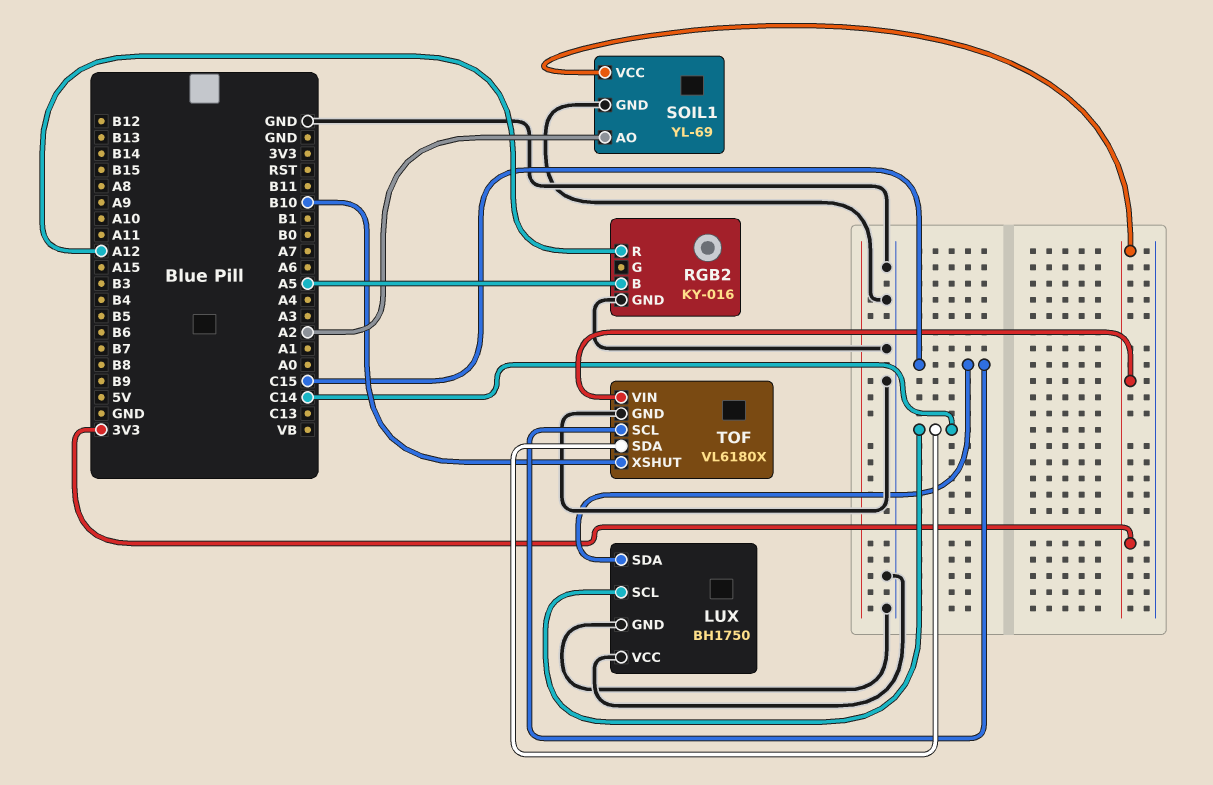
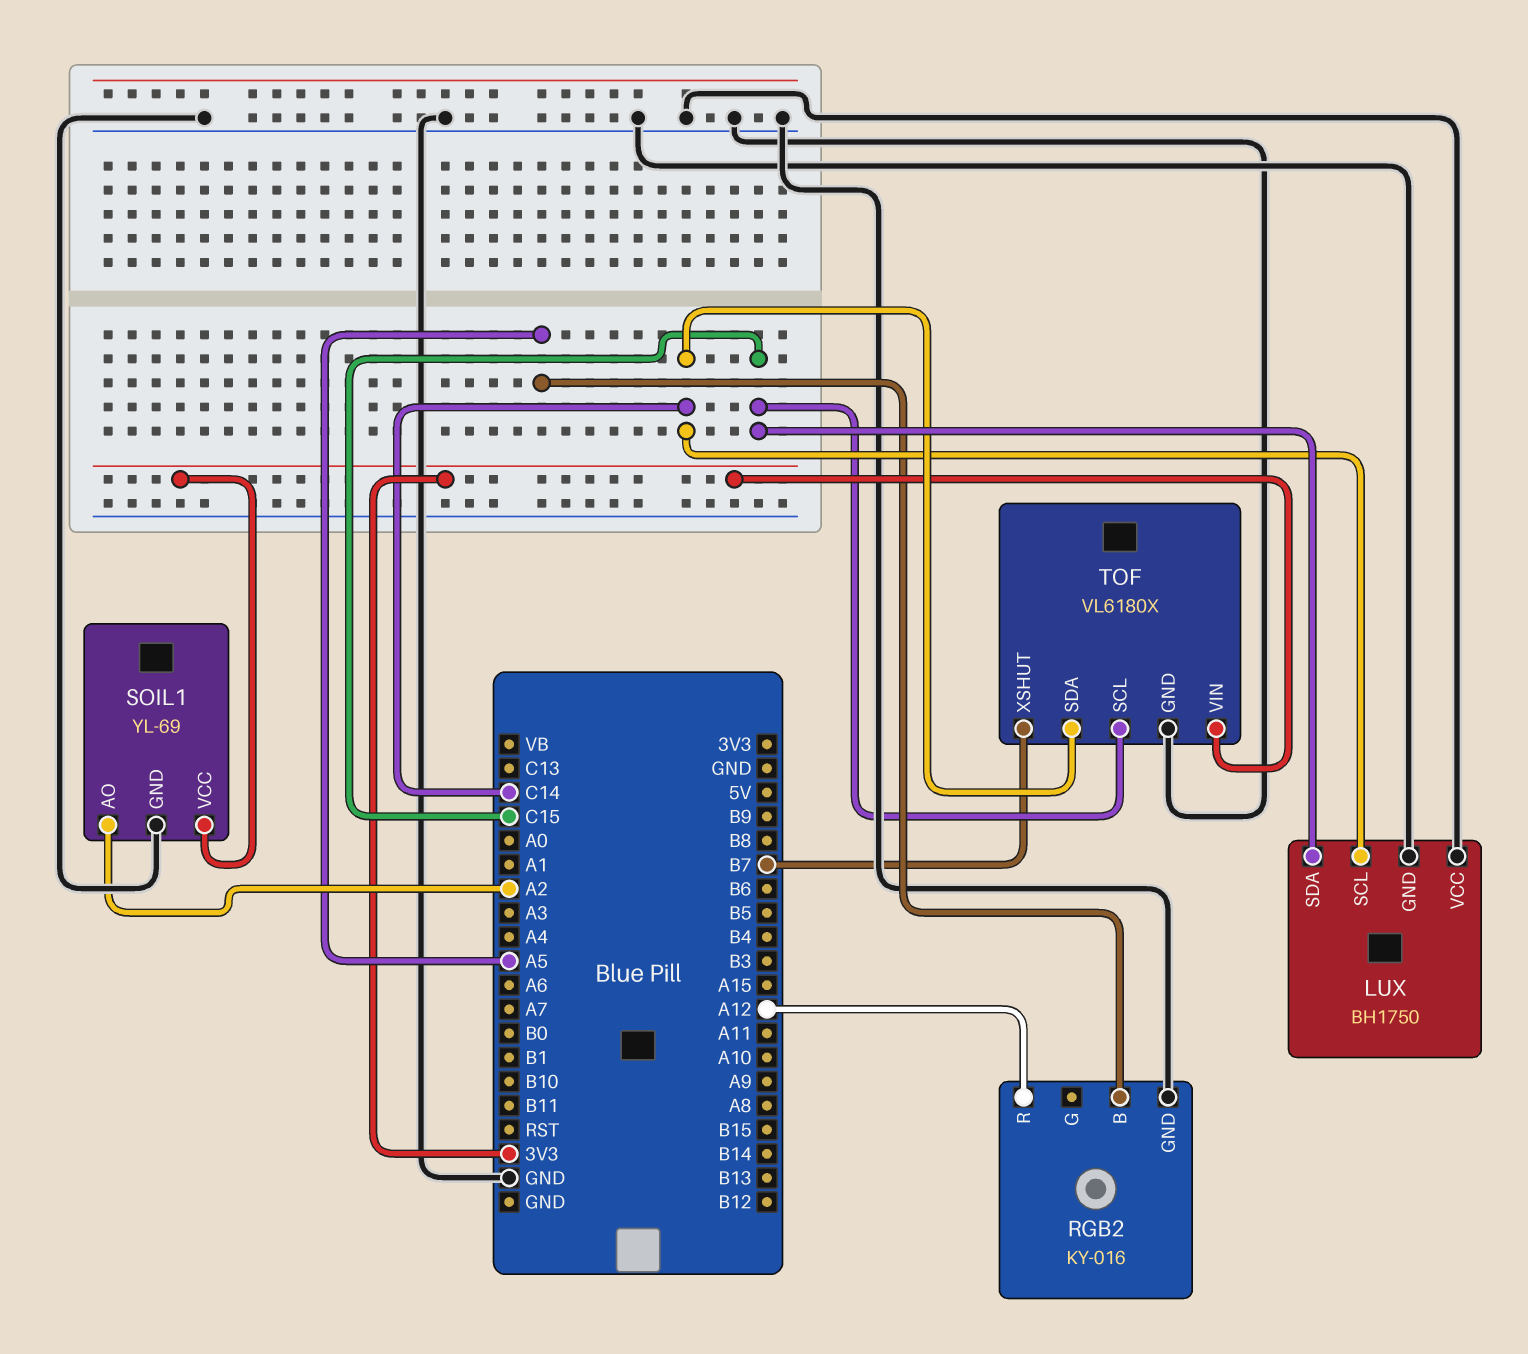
TOF pin XSHUT: B10 -> B7

